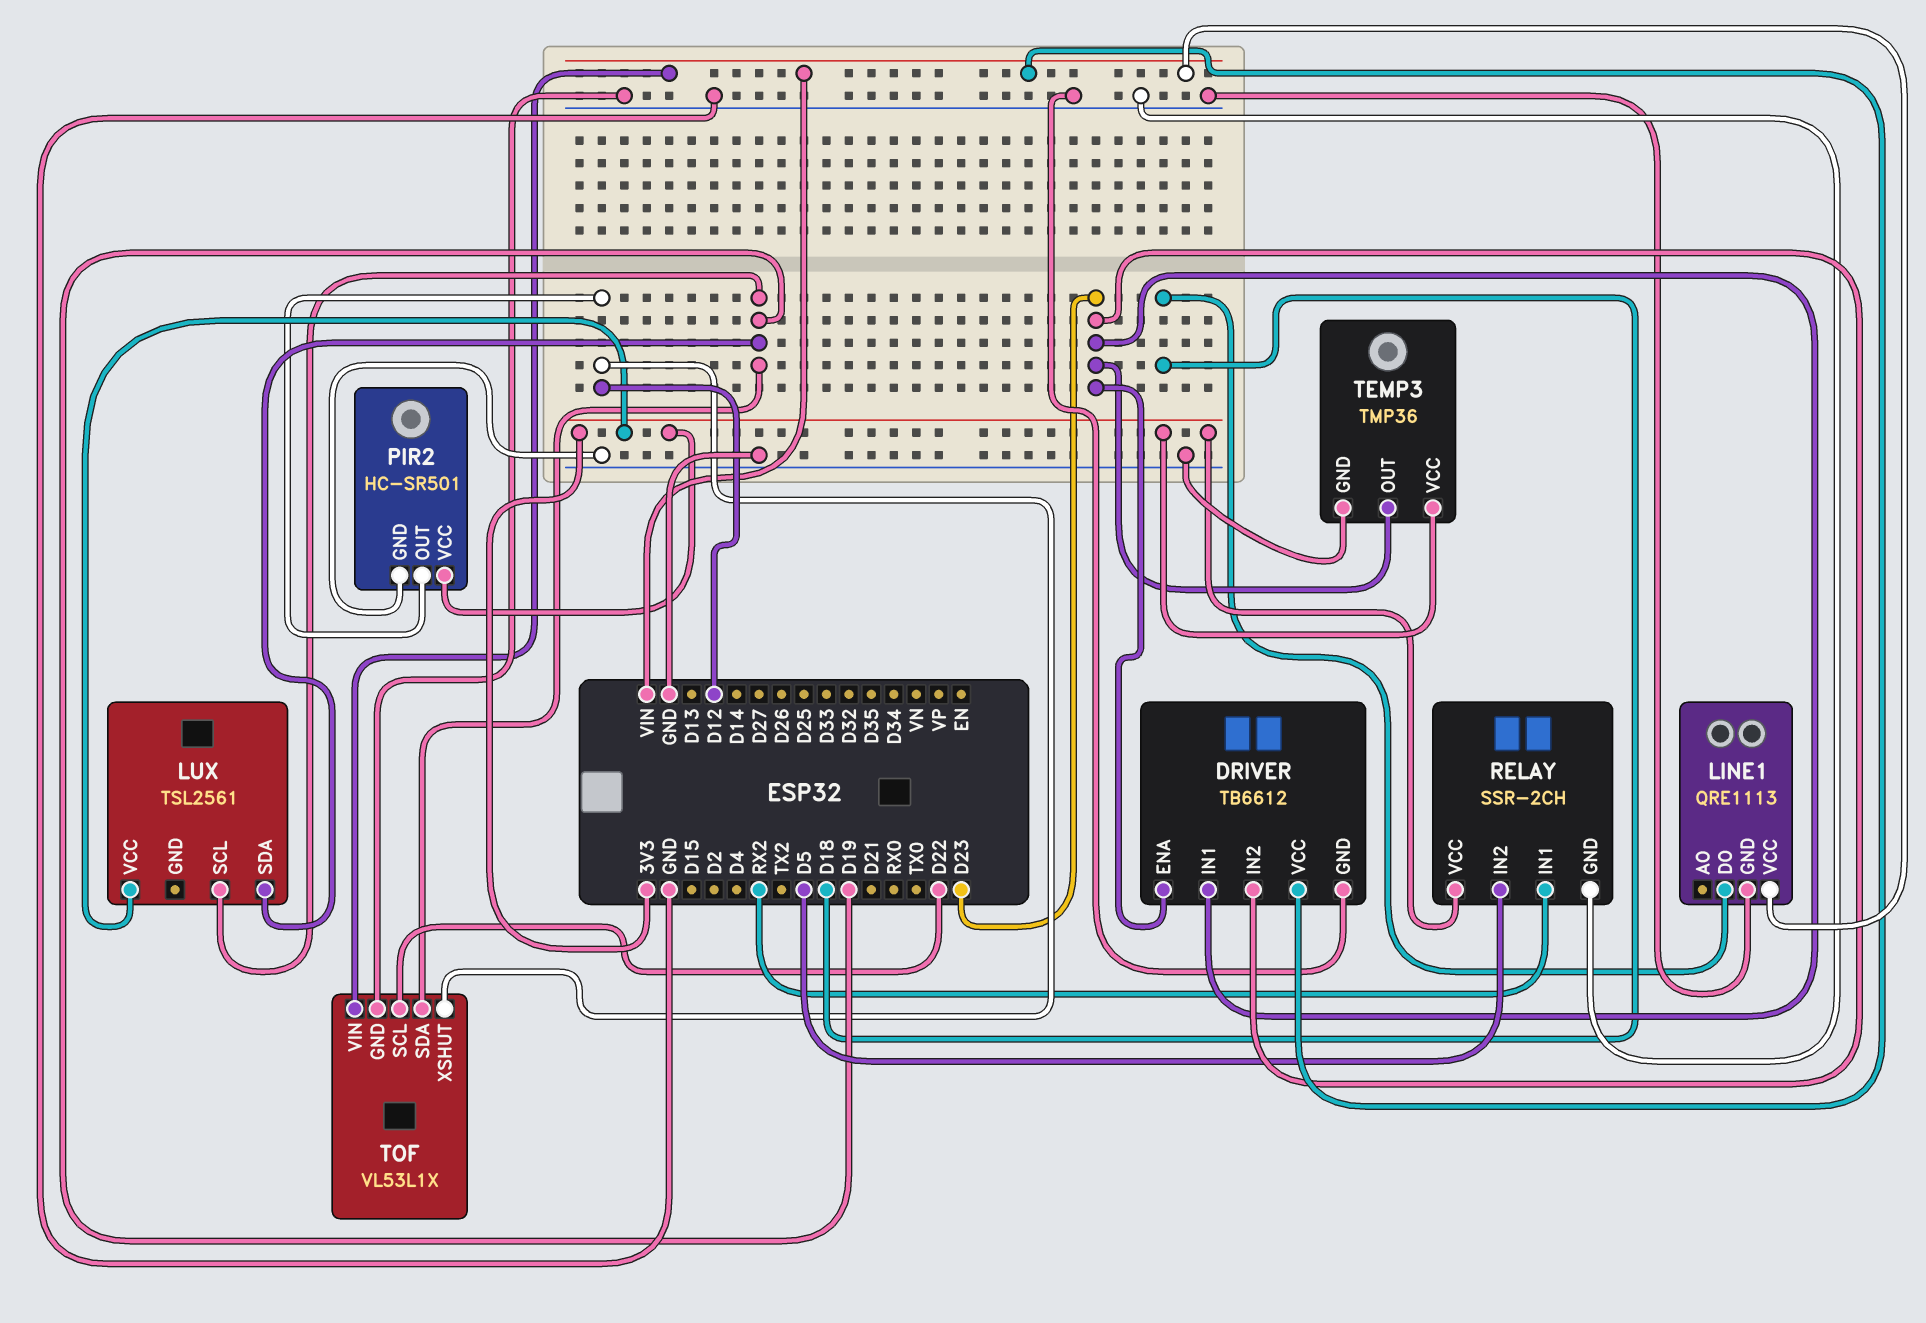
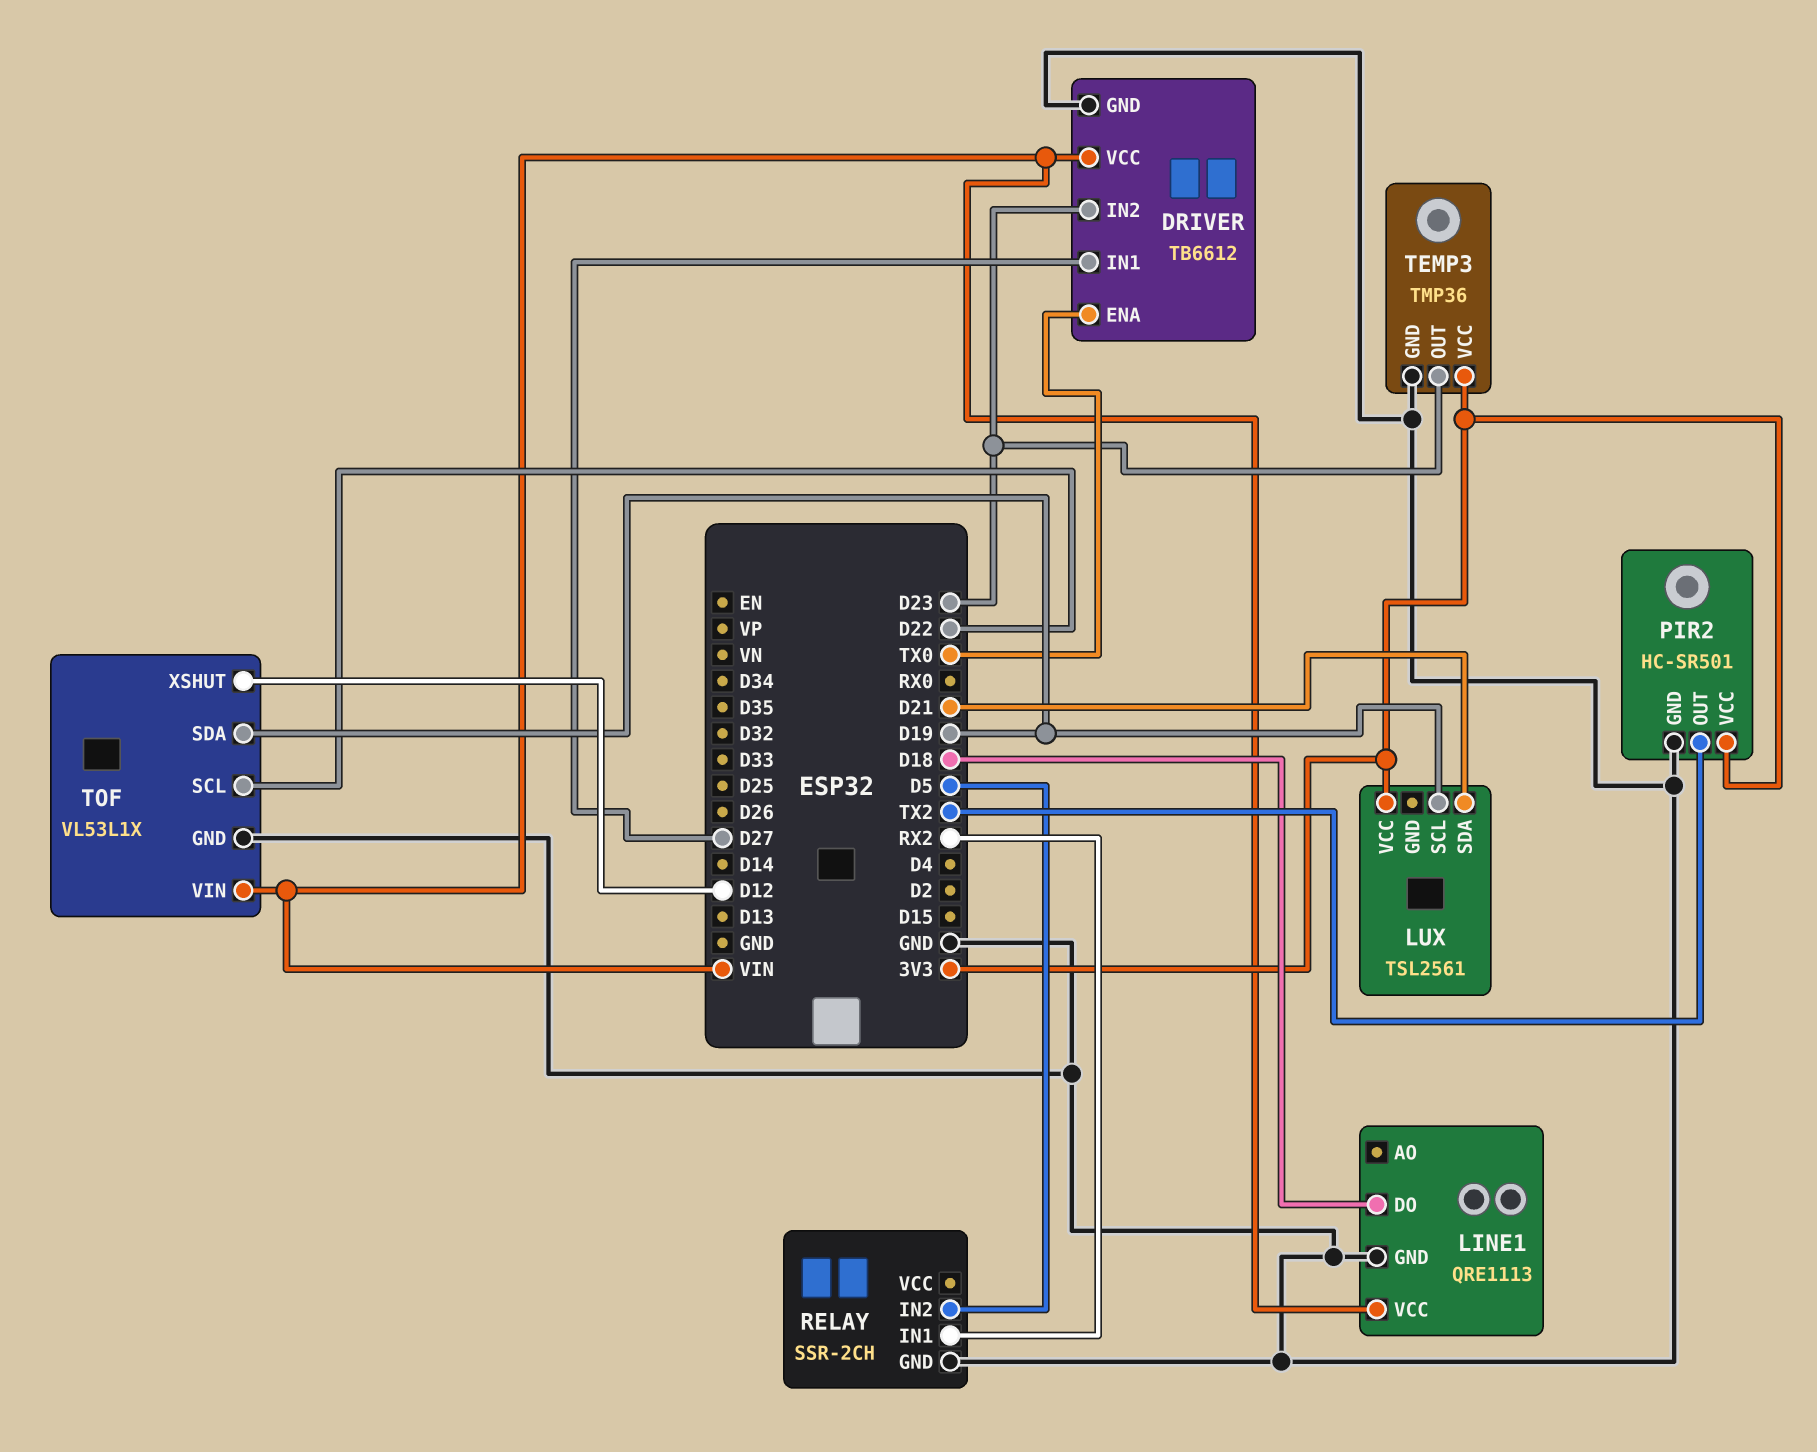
DRIVER pin ENA: D23 -> TX0
DRIVER pin IN1: D23 -> D27
LUX pin SDA: D19 -> D21
PIR2 pin OUT: D12 -> TX2
RELAY pin VCC: 3V3 -> none

